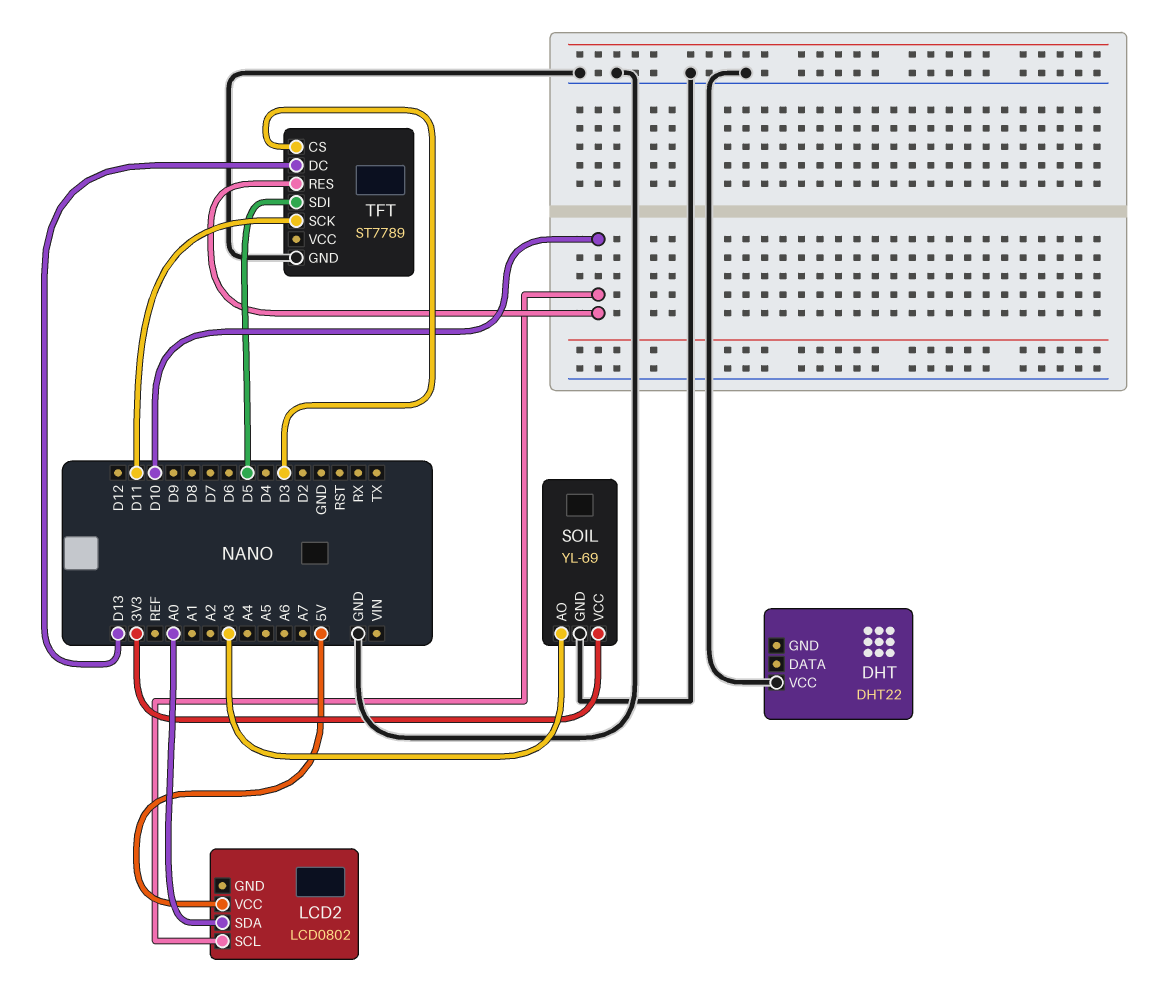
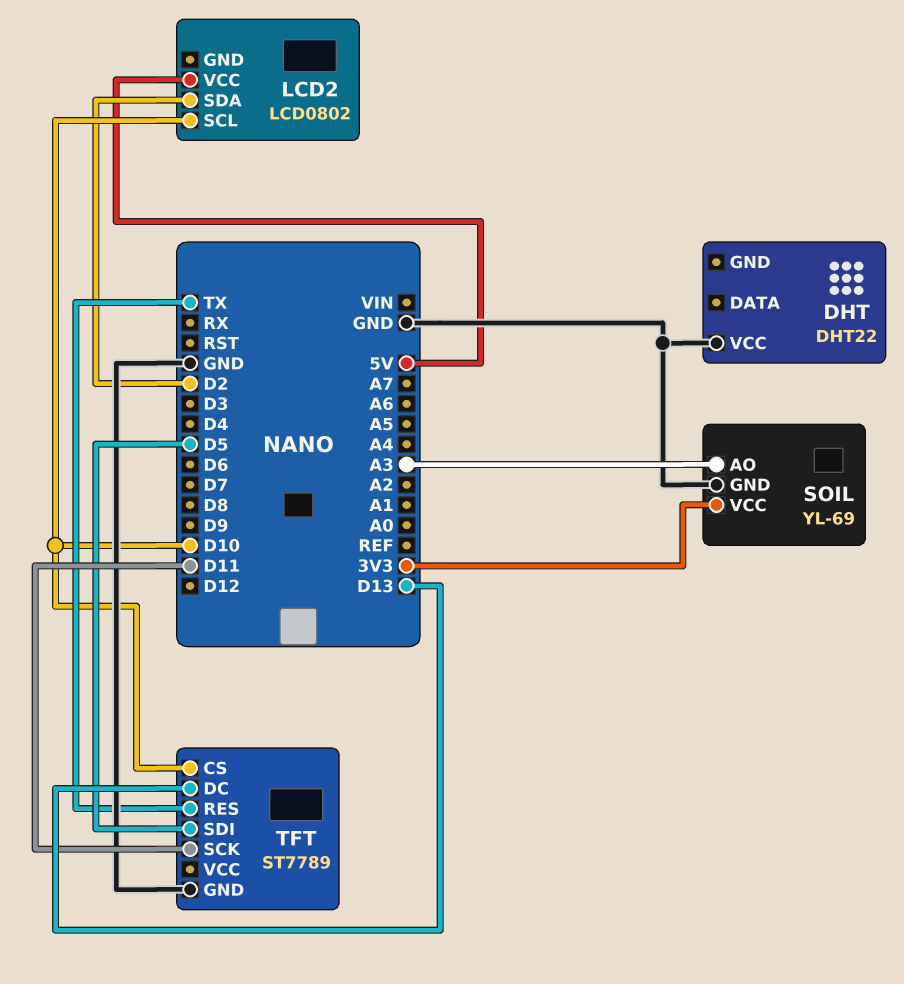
LCD2 pin SDA: A0 -> D2
TFT pin CS: D3 -> D10
TFT pin RES: D10 -> TX

